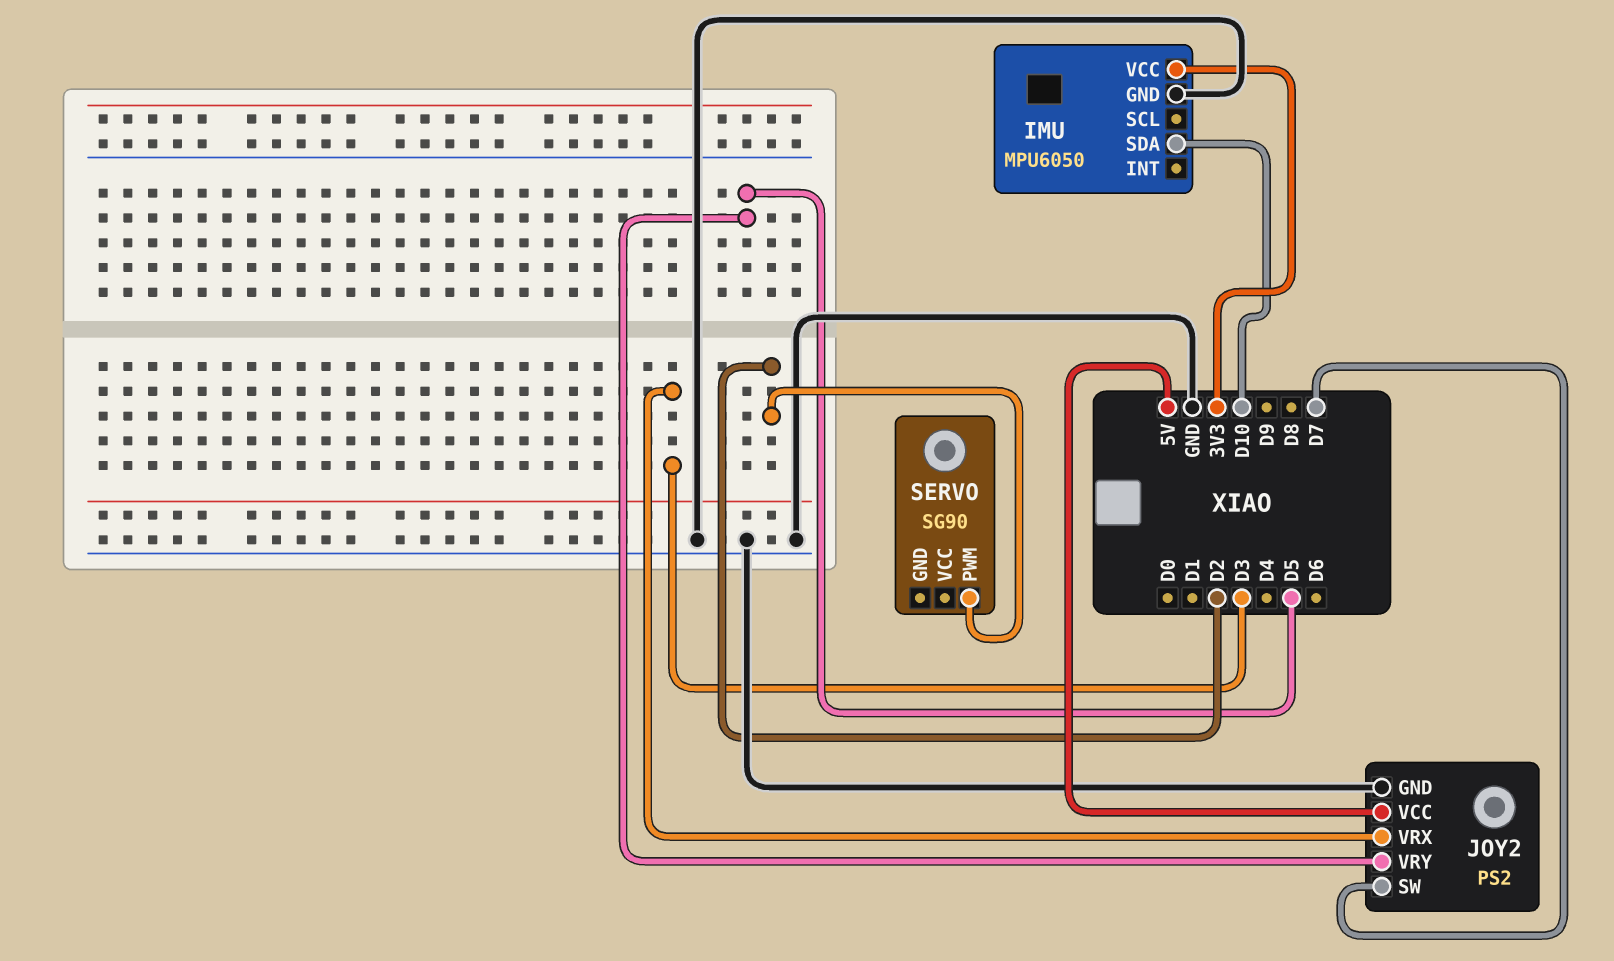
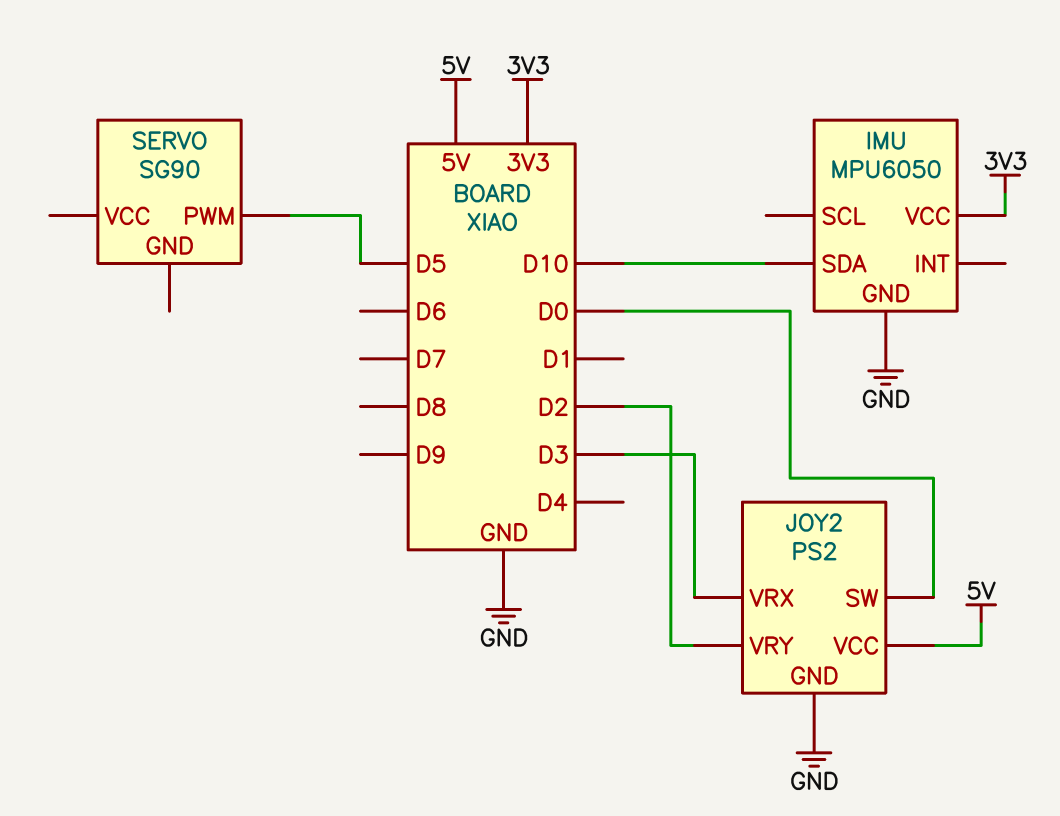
JOY2 pin SW: D7 -> D0
JOY2 pin VRY: D5 -> D2
SERVO pin PWM: D2 -> D5

